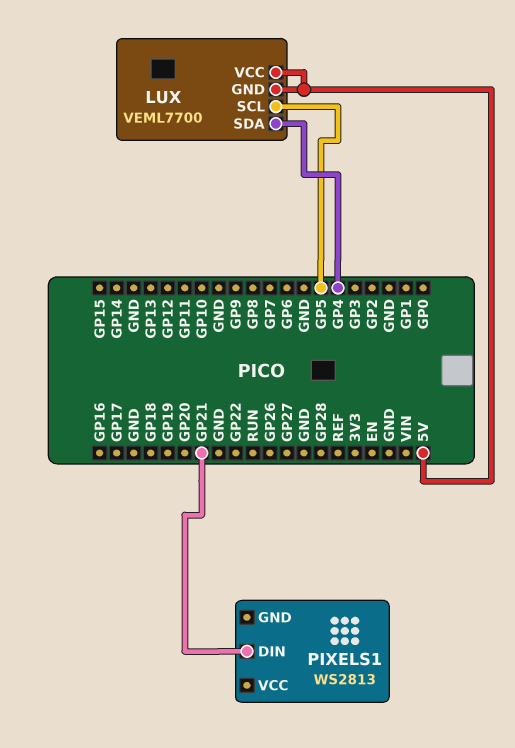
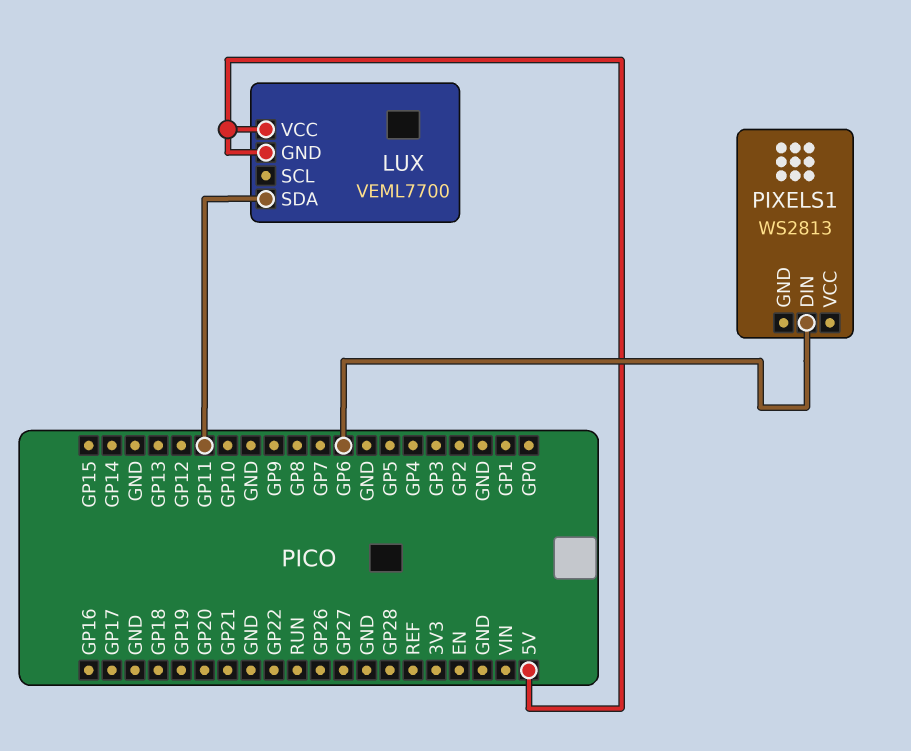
LUX pin SCL: GP5 -> none
LUX pin SDA: GP4 -> GP11
PIXELS1 pin DIN: GP21 -> GP6

